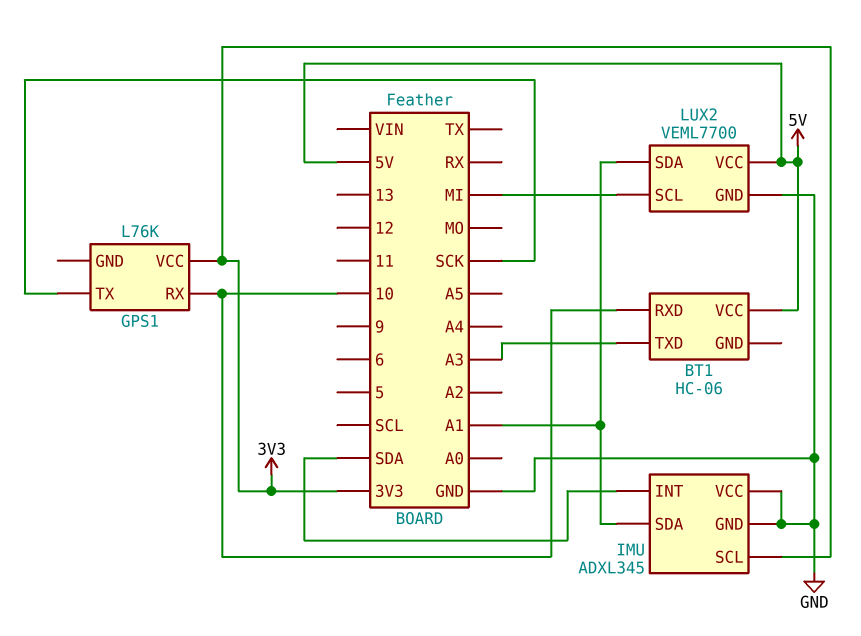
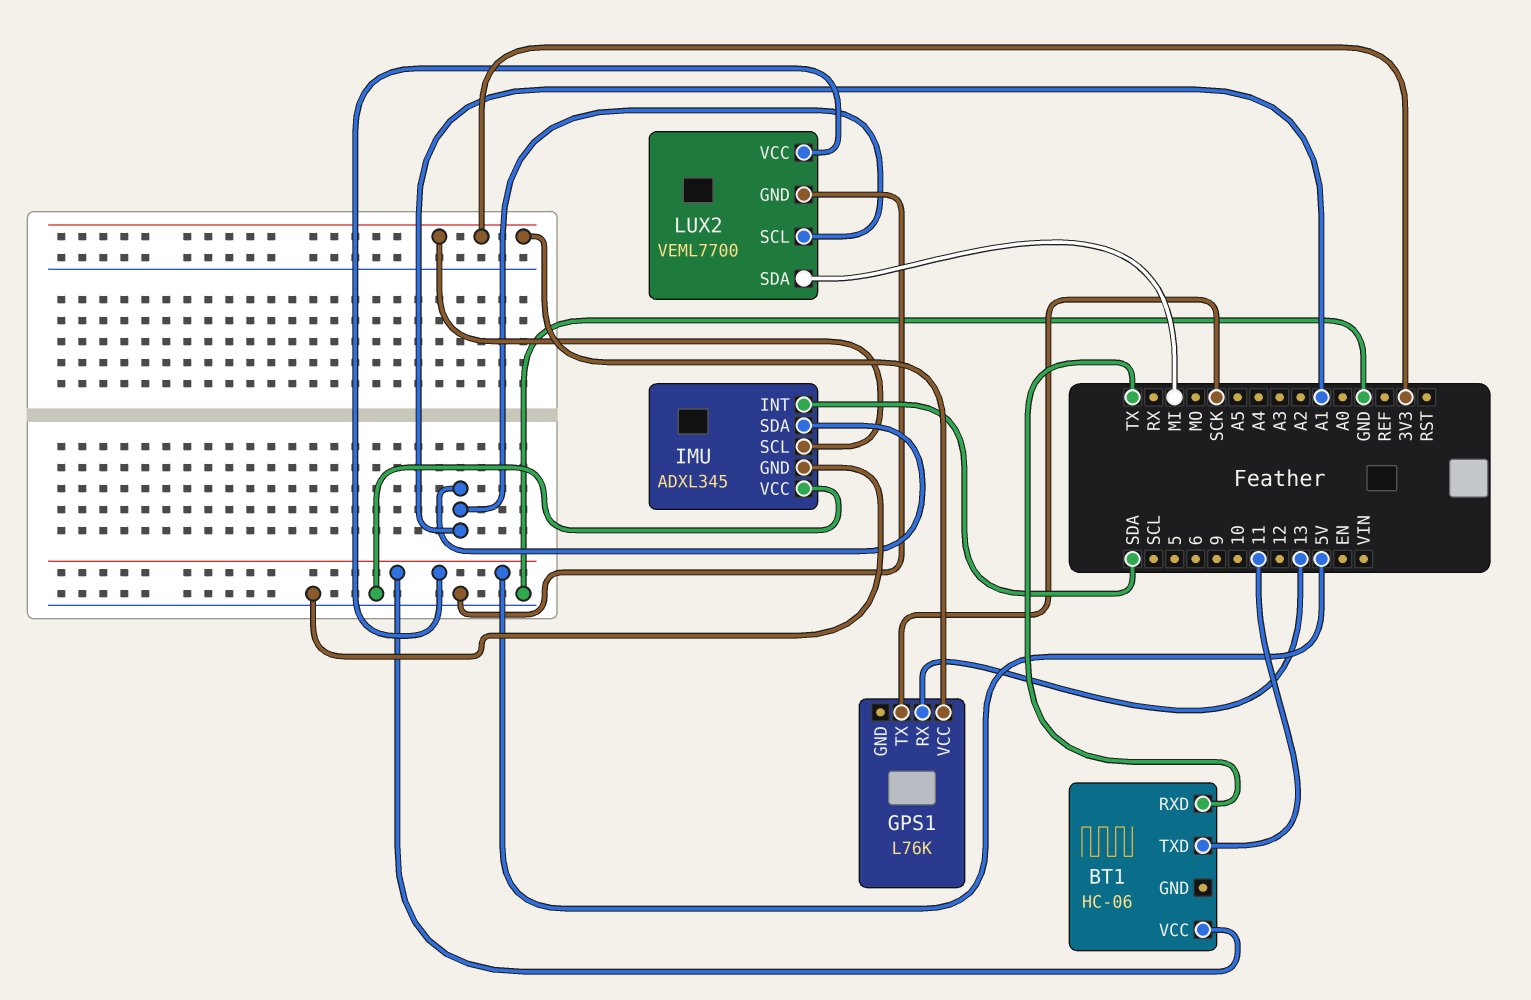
BT1 pin RXD: 10 -> TX
BT1 pin TXD: A3 -> 11
GPS1 pin RX: 10 -> 13
LUX2 pin SCL: MI -> A1
LUX2 pin SDA: A1 -> MI

